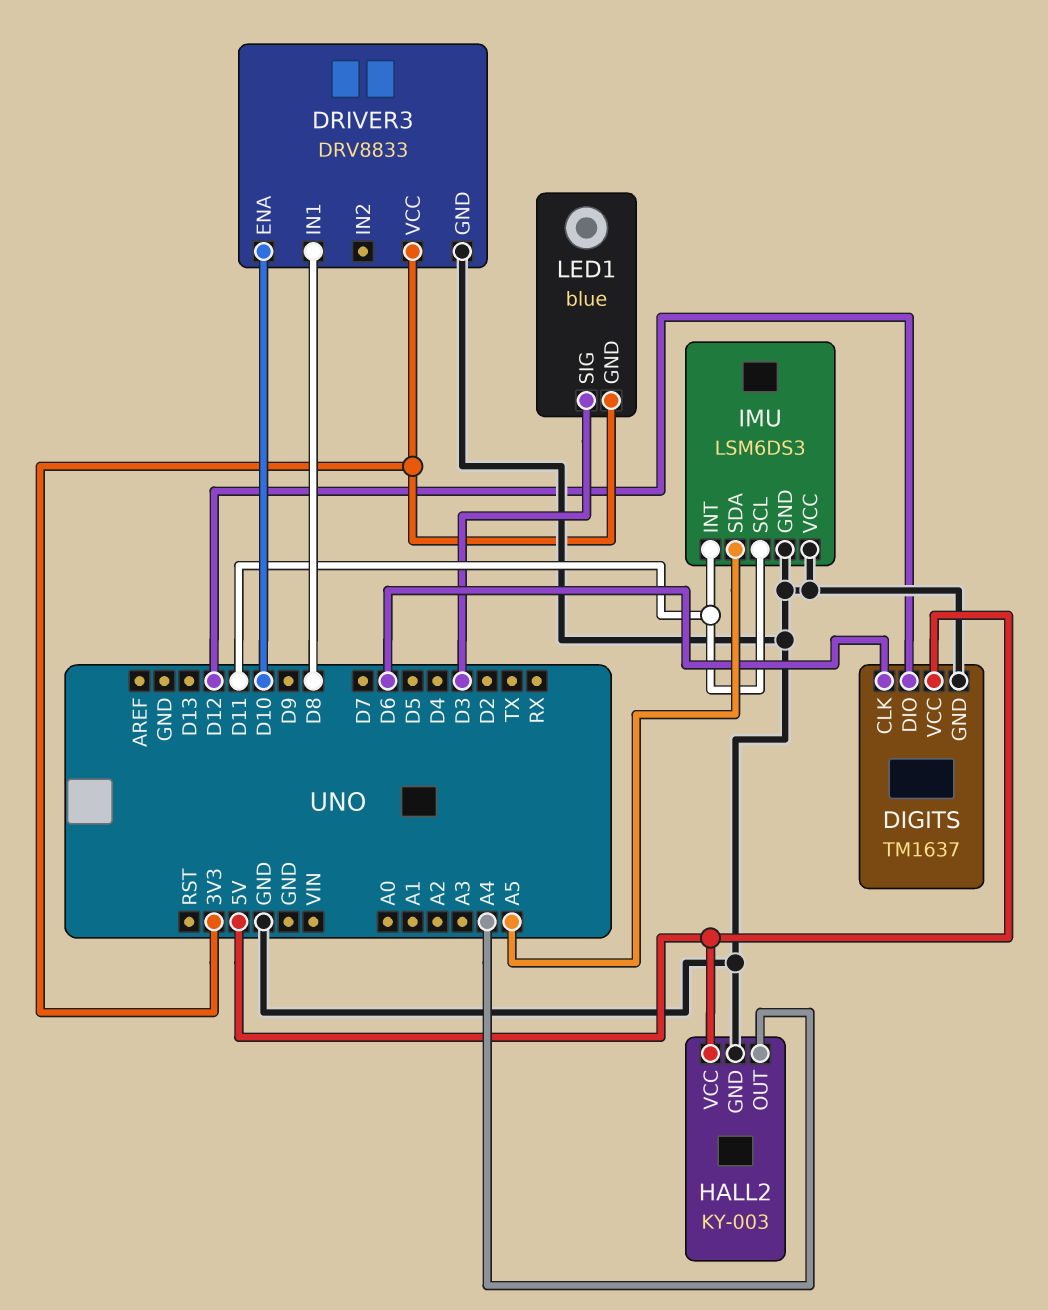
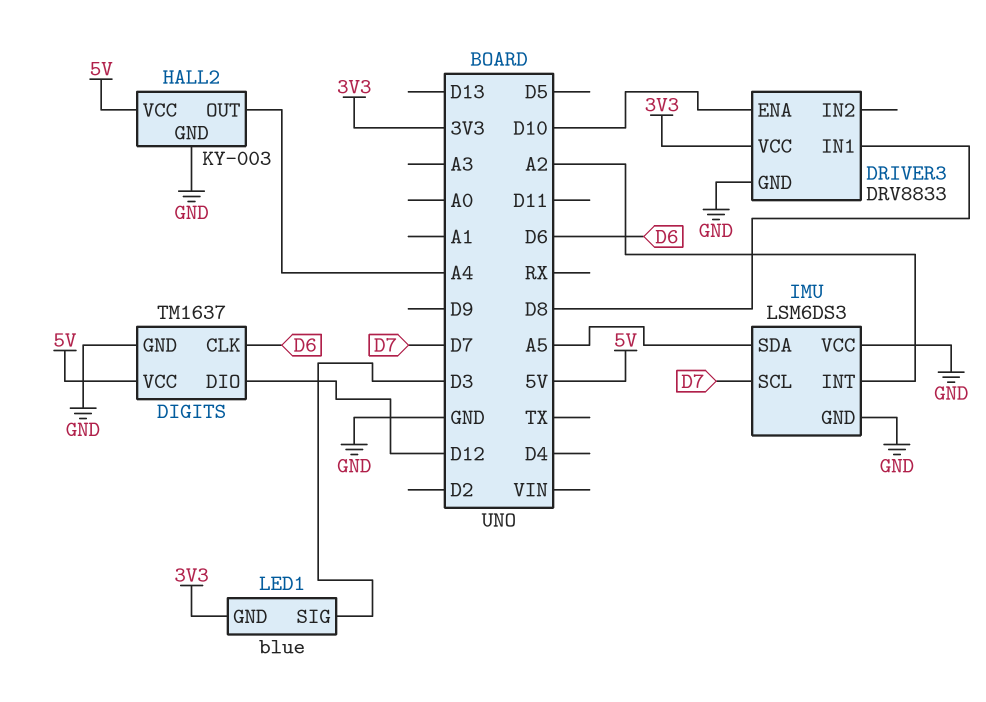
IMU pin INT: D11 -> A2
IMU pin SCL: D11 -> D7

